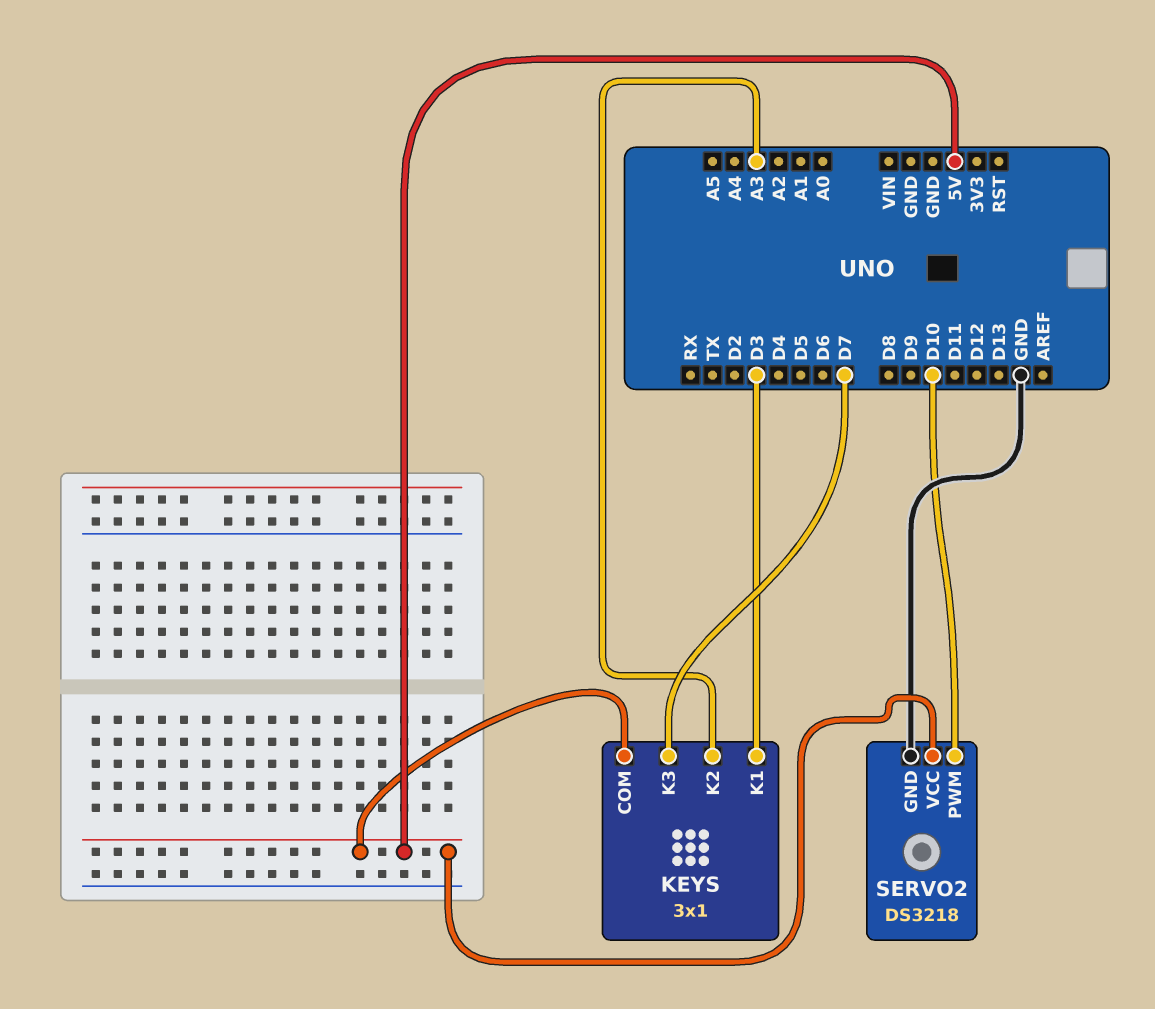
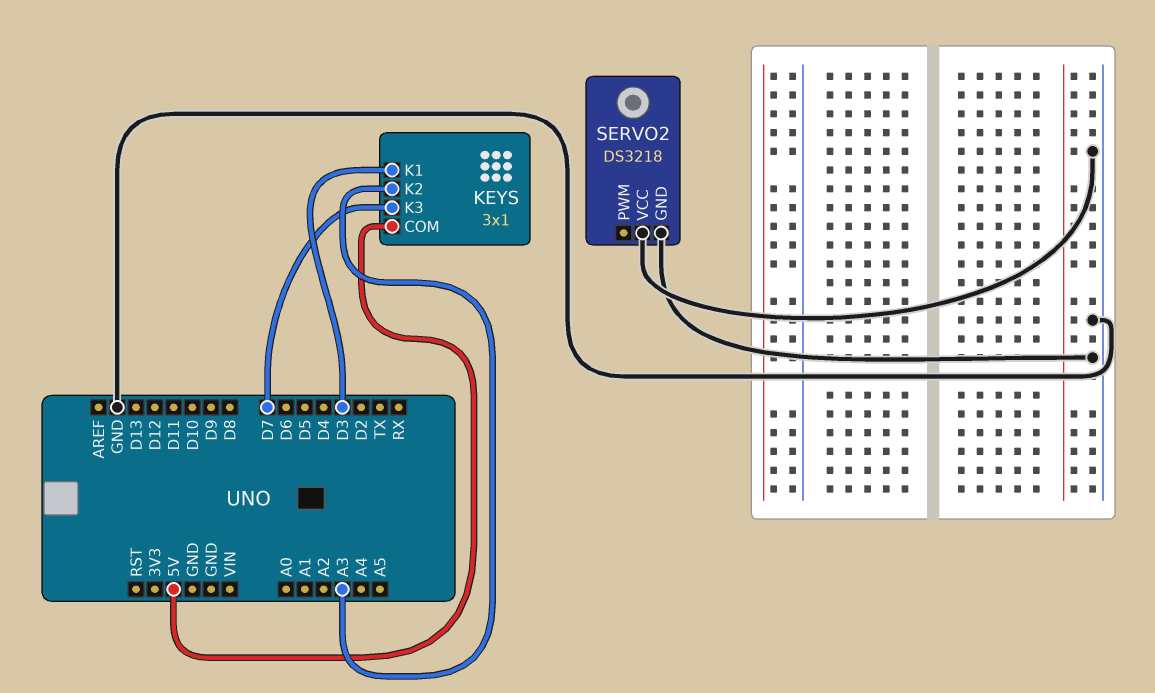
SERVO2 pin PWM: D10 -> none
SERVO2 pin VCC: 5V -> GND

